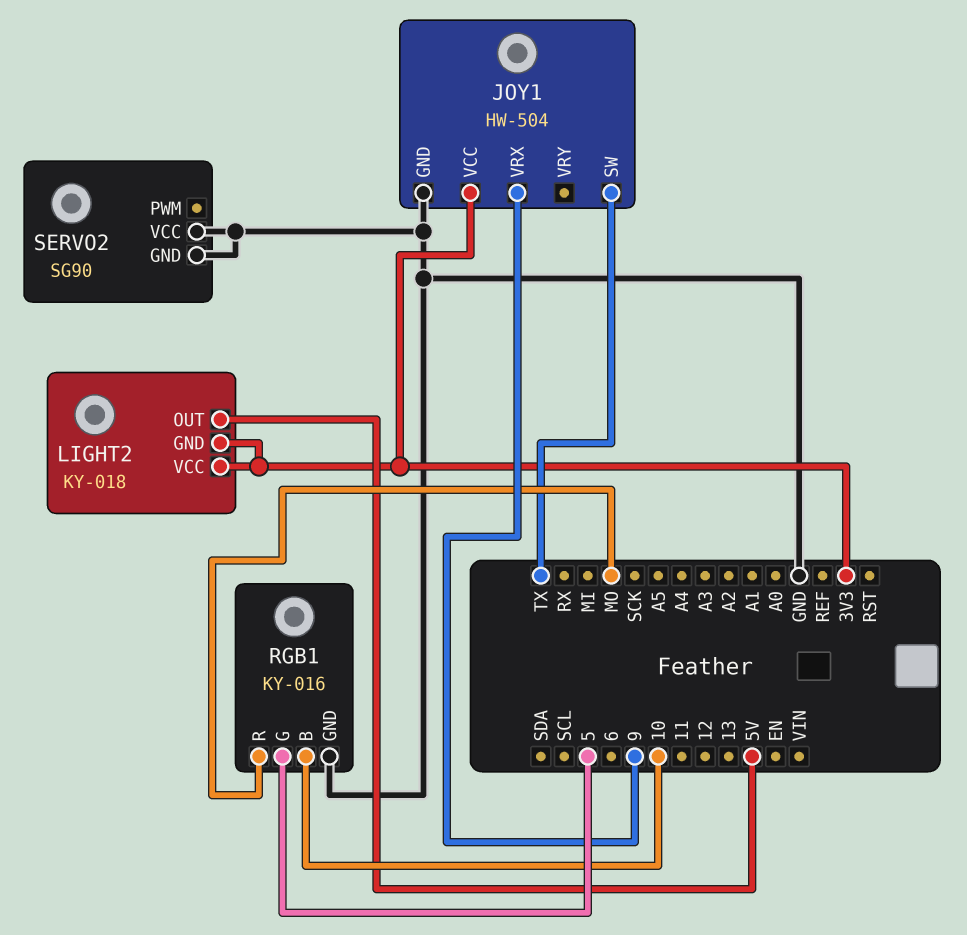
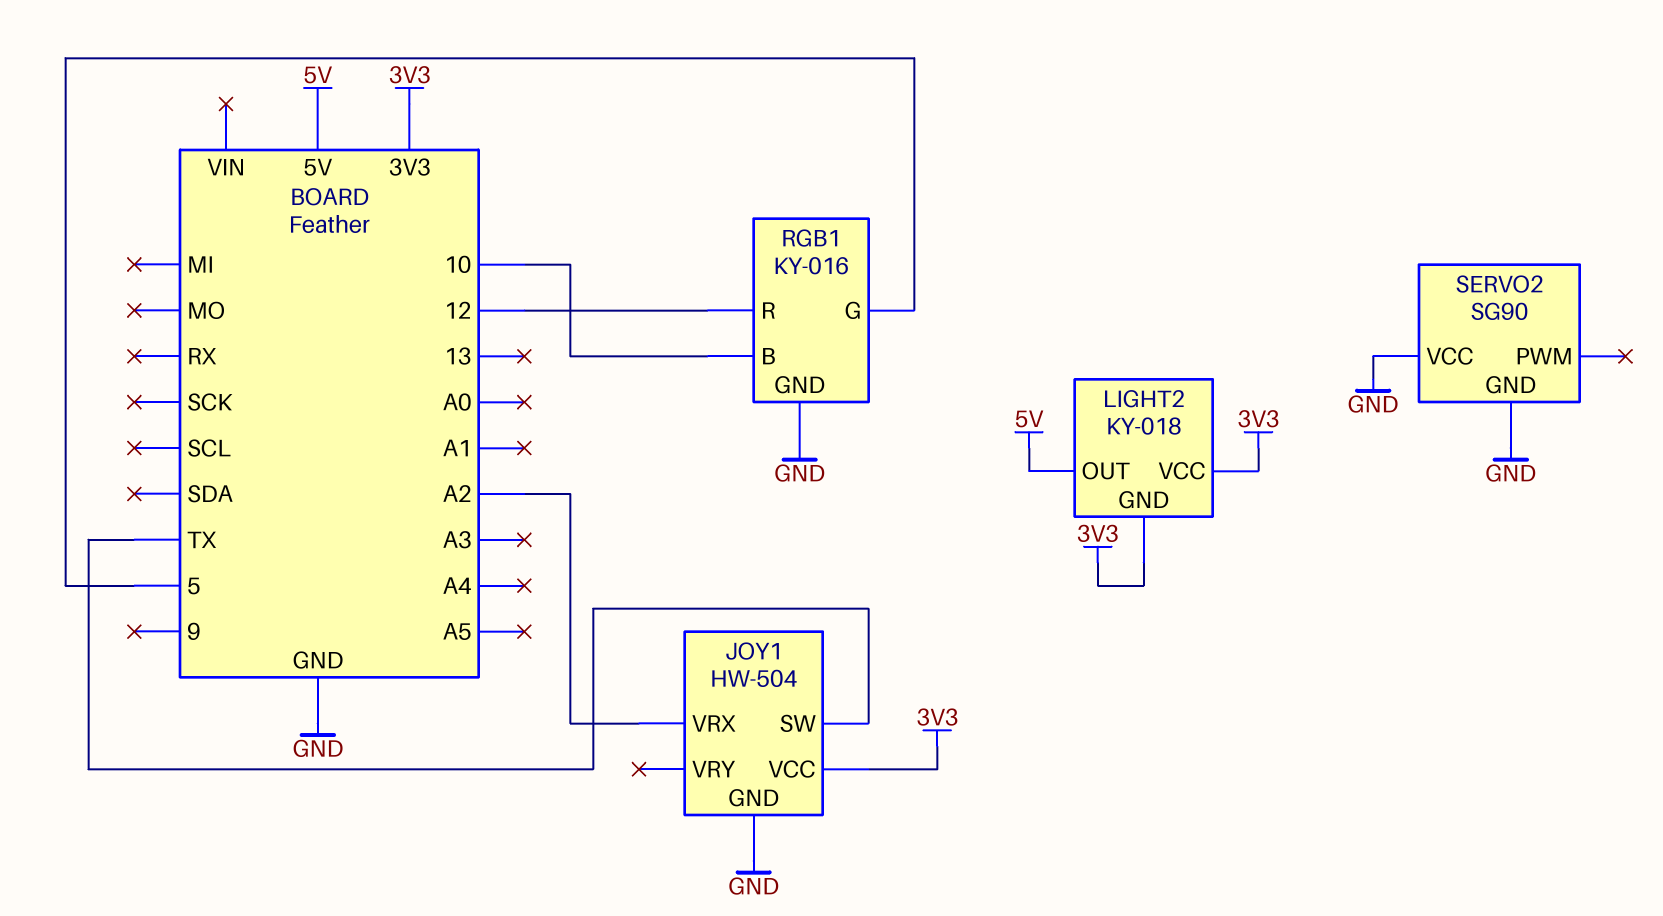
JOY1 pin VRX: 9 -> A2
RGB1 pin R: MO -> 12

